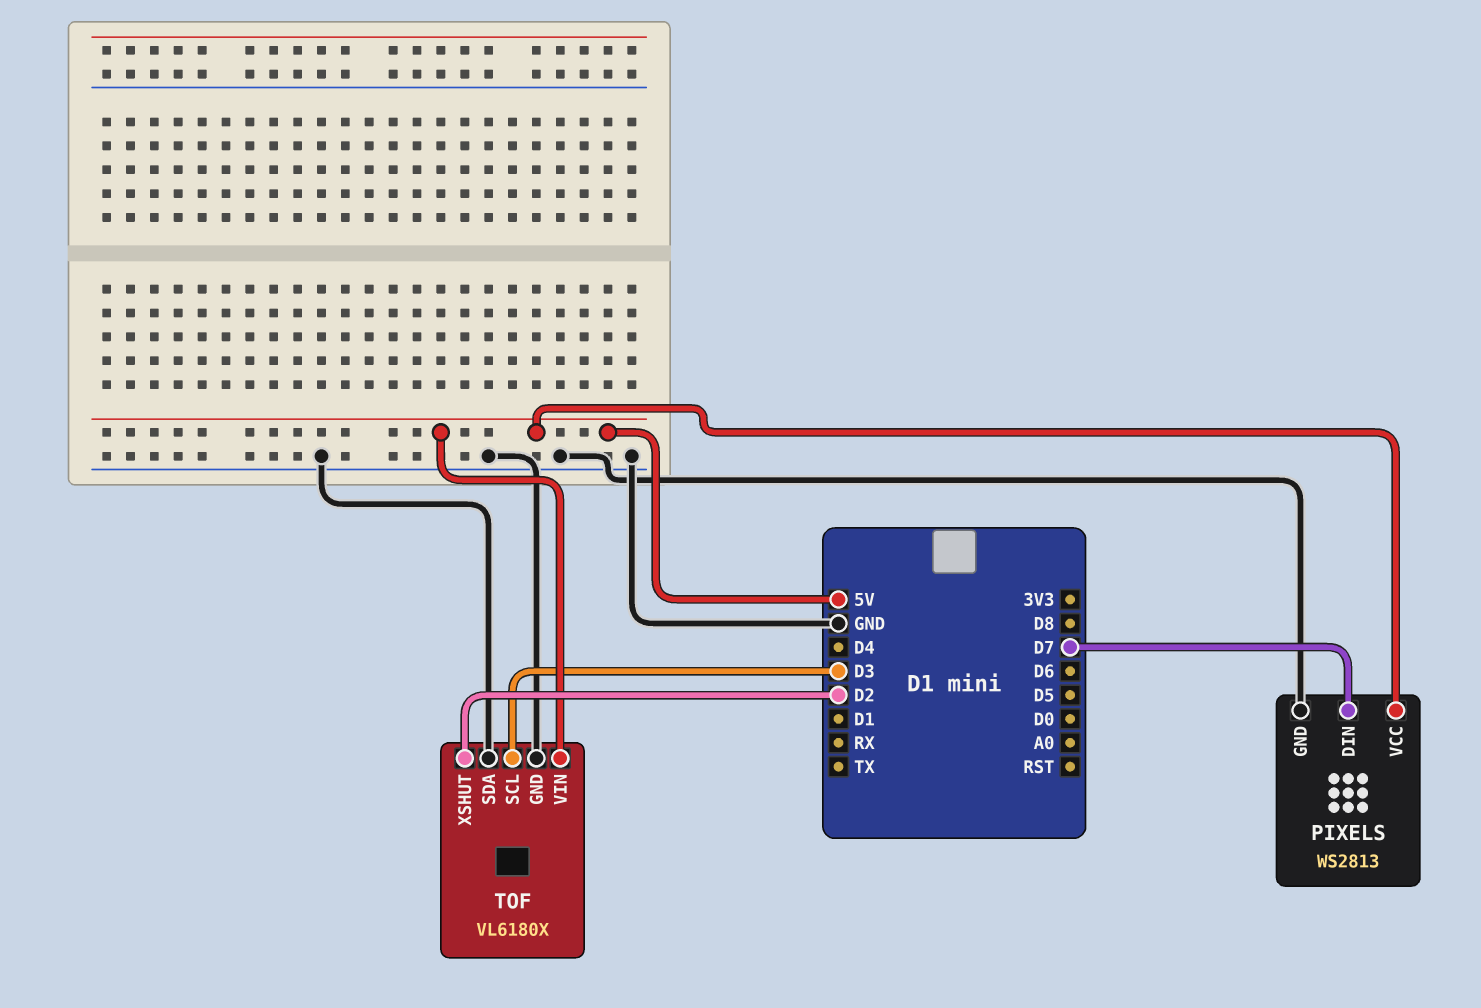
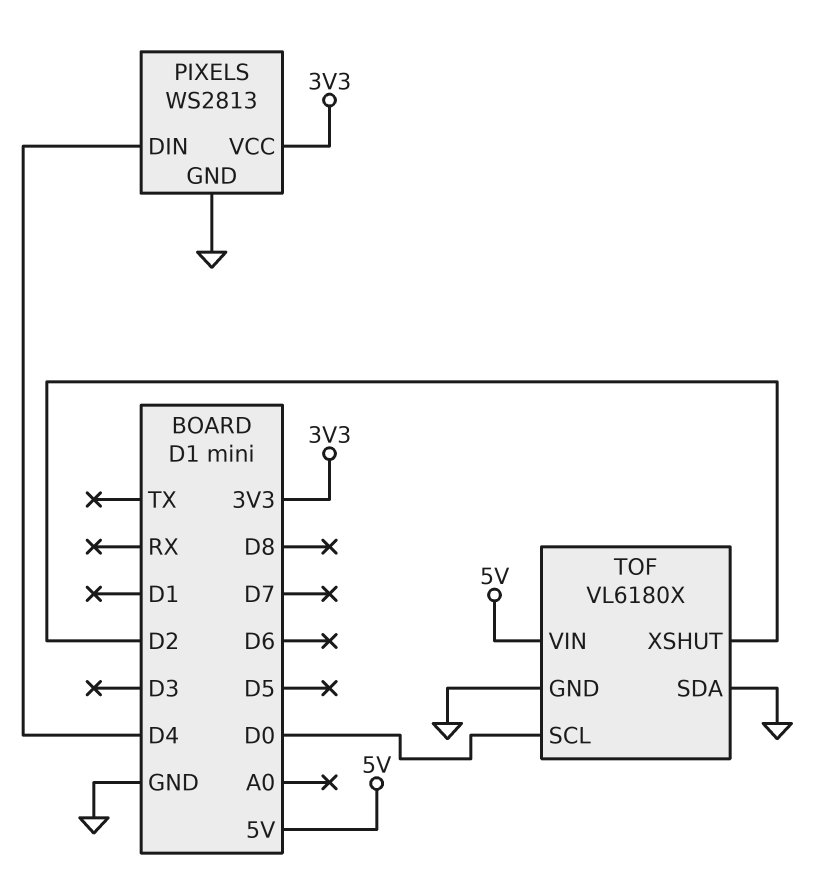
PIXELS pin DIN: D7 -> D4
PIXELS pin VCC: 5V -> 3V3
TOF pin SCL: D3 -> D0

